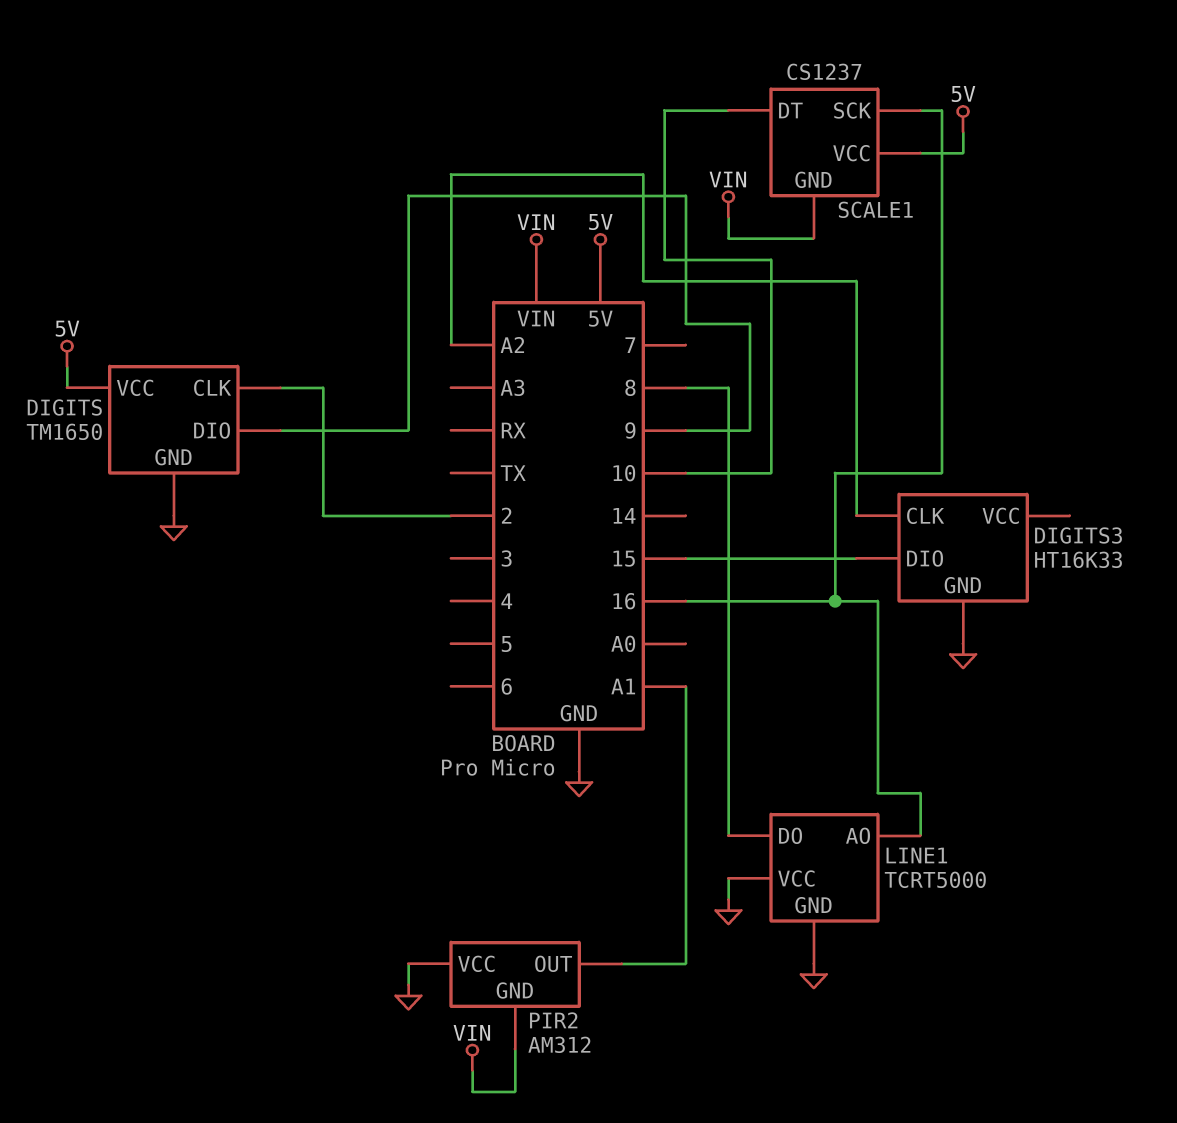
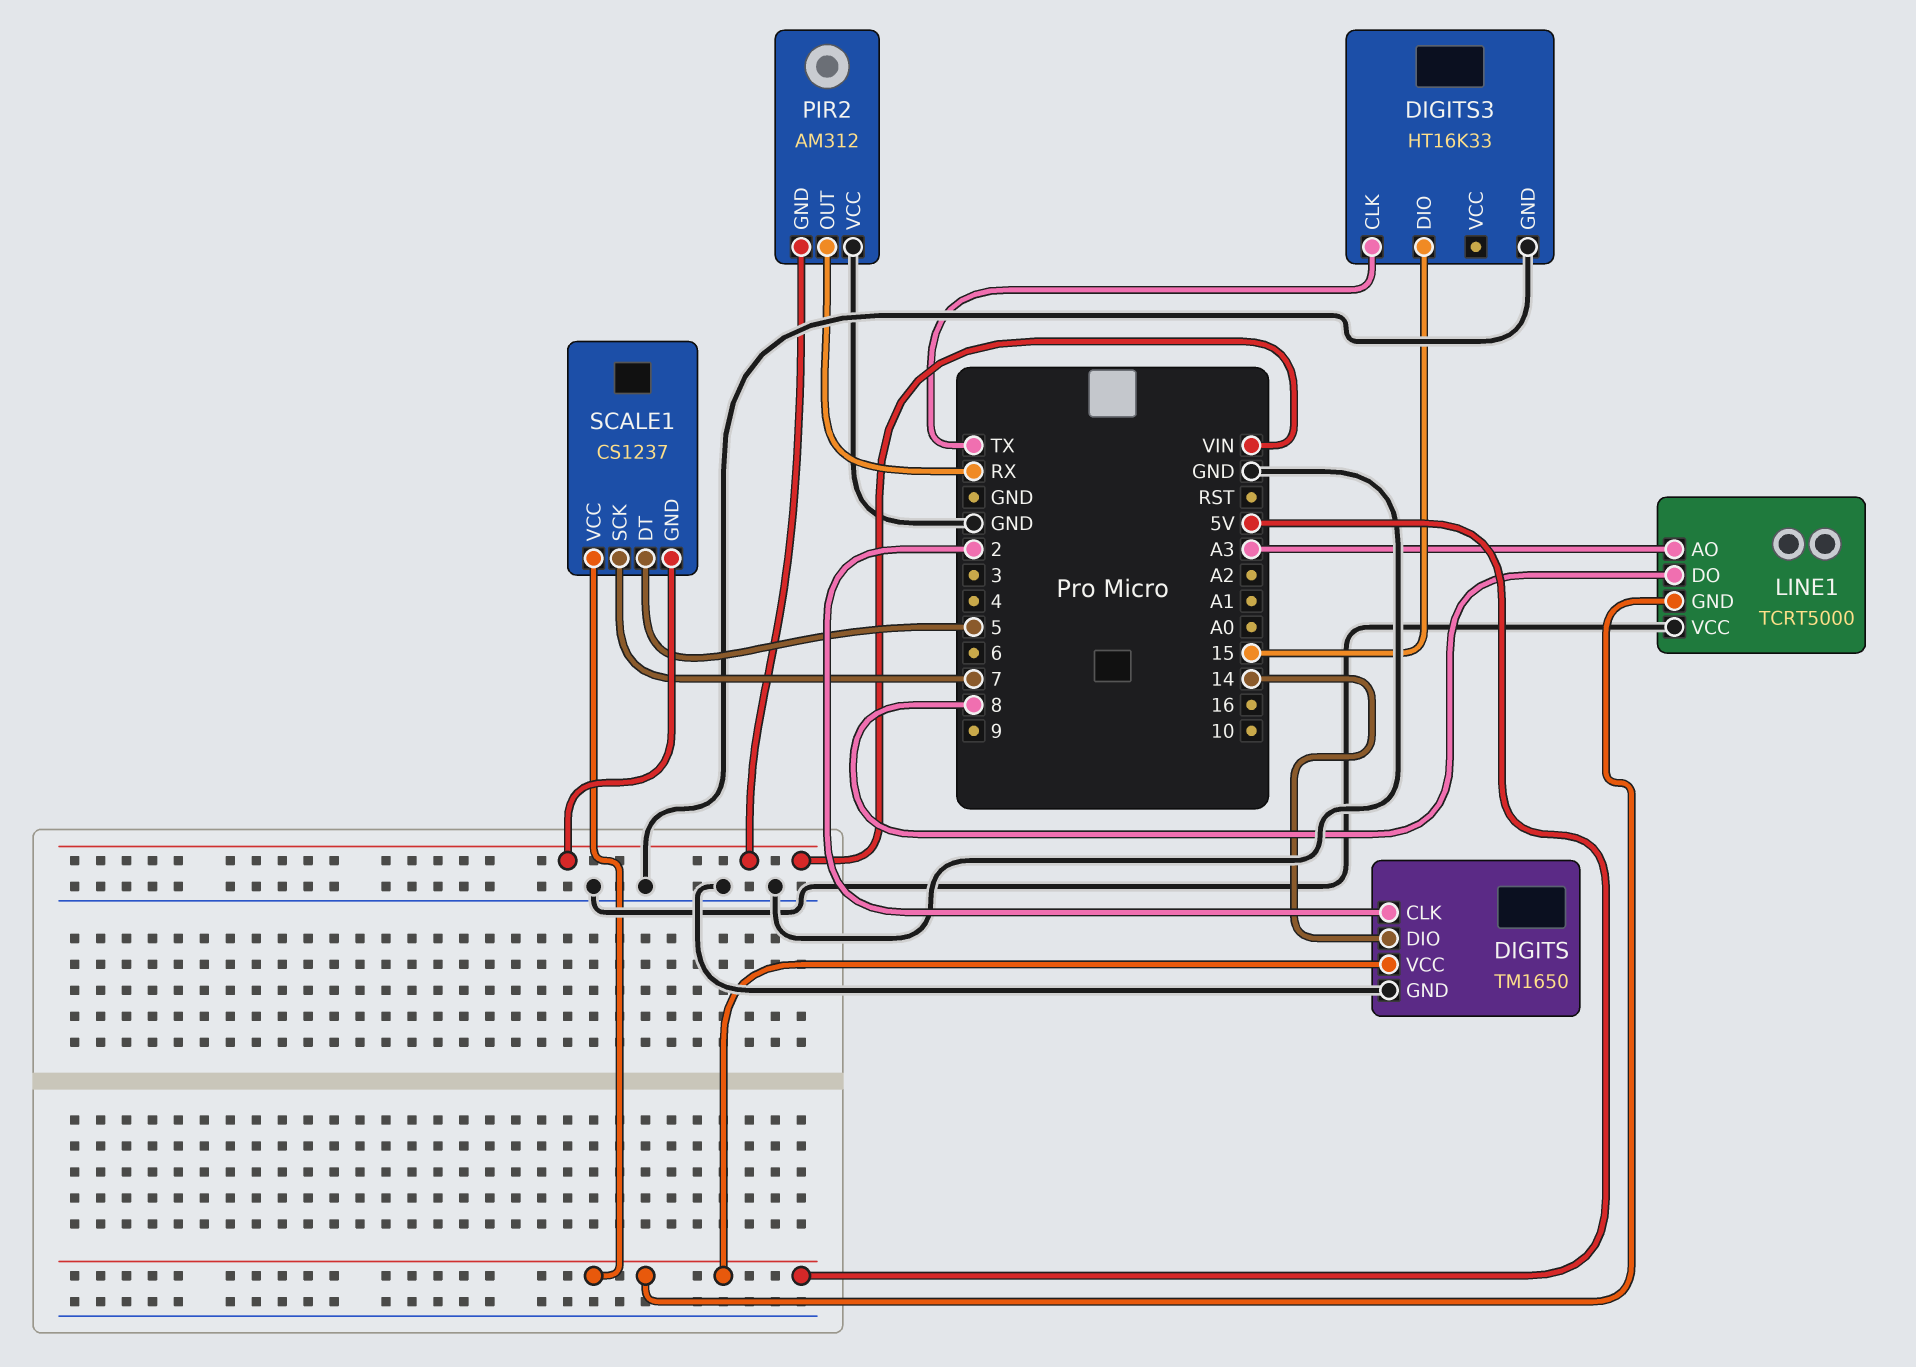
DIGITS pin DIO: 9 -> 14
DIGITS3 pin CLK: A2 -> TX
LINE1 pin AO: 16 -> A3
LINE1 pin GND: GND -> 5V
PIR2 pin OUT: A1 -> RX
SCALE1 pin DT: 10 -> 5
SCALE1 pin SCK: 16 -> 7

